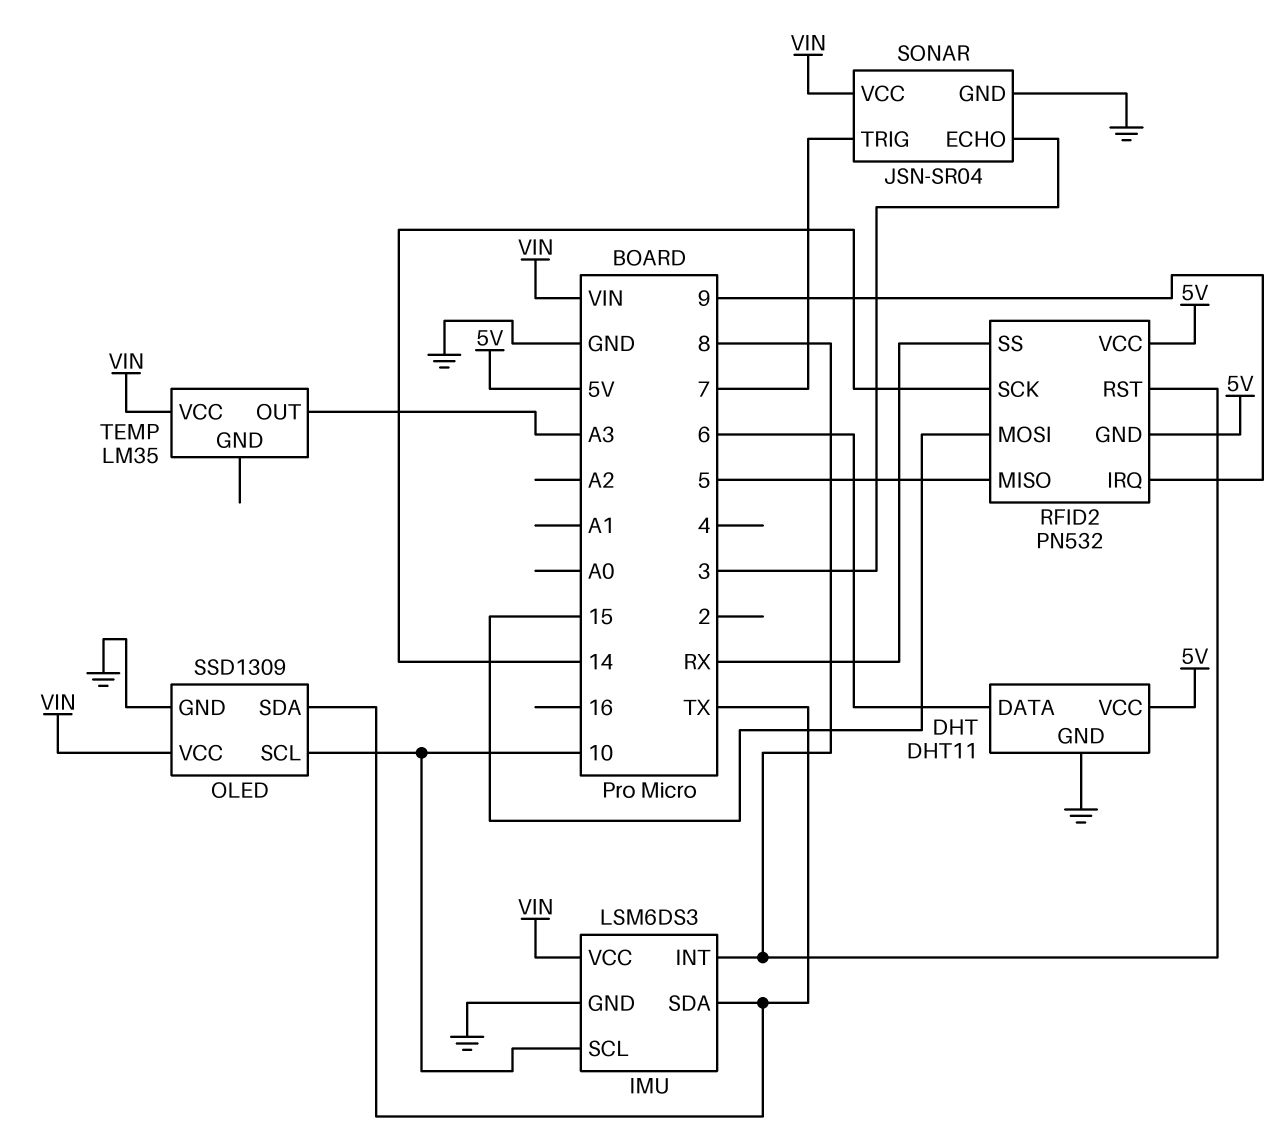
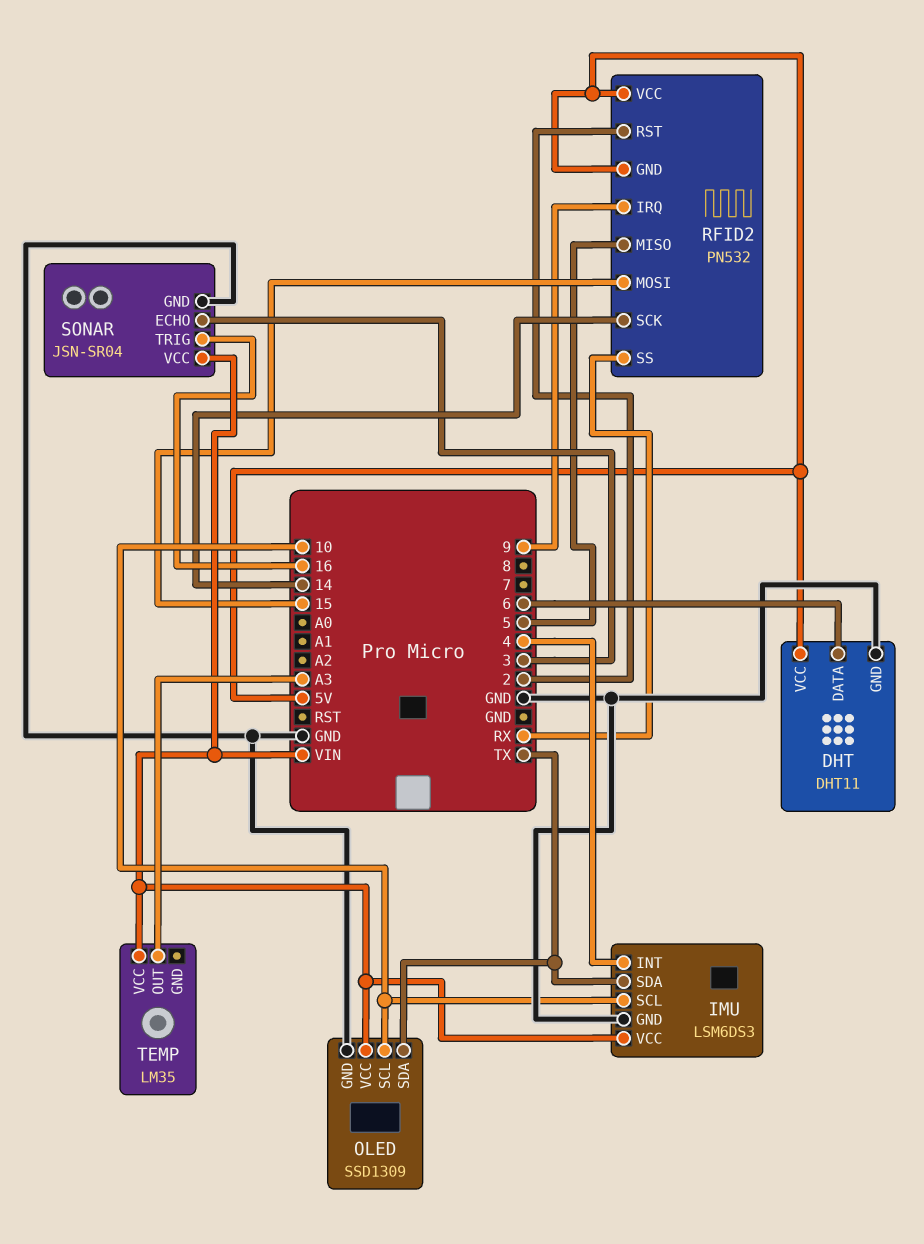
IMU pin INT: 8 -> 4
RFID2 pin RST: 8 -> 2
SONAR pin TRIG: 7 -> 16

